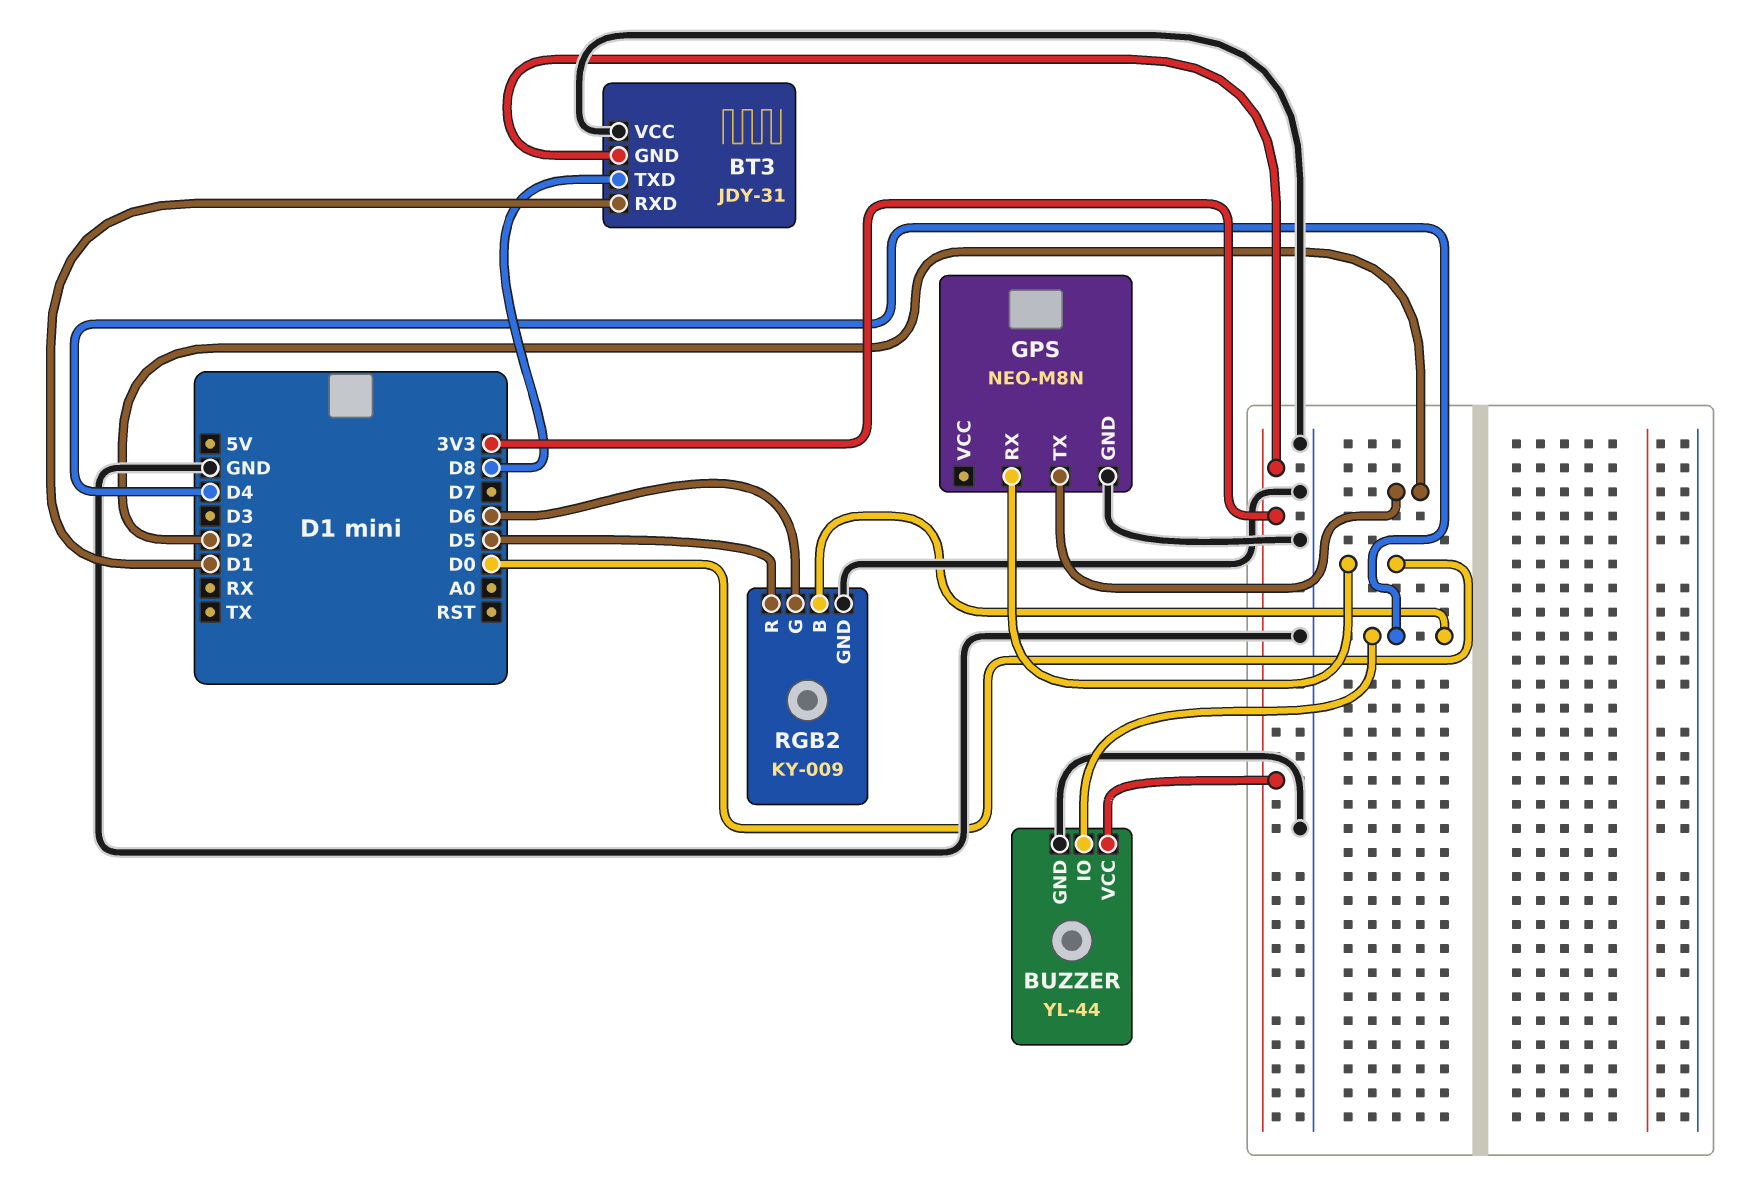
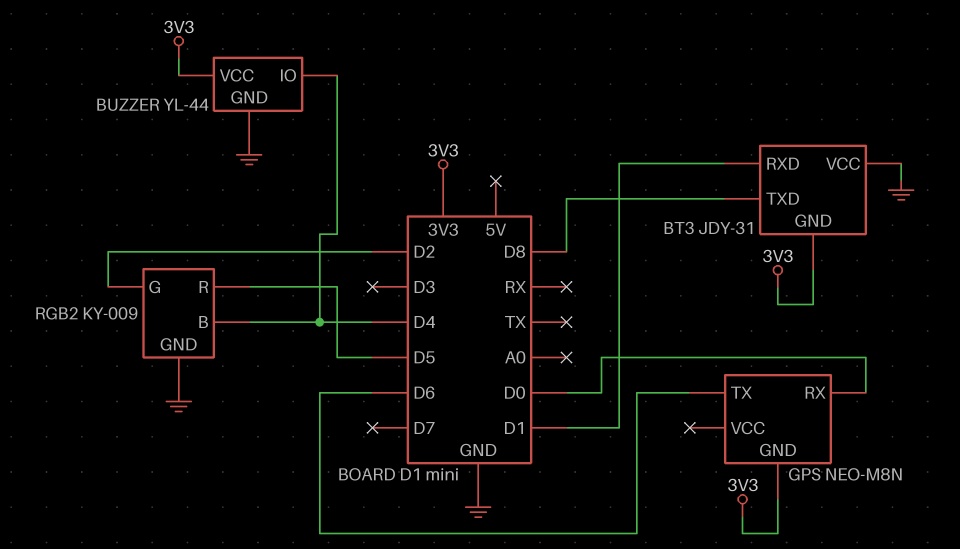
GPS pin GND: GND -> 3V3
GPS pin TX: D2 -> D6
RGB2 pin G: D6 -> D2

